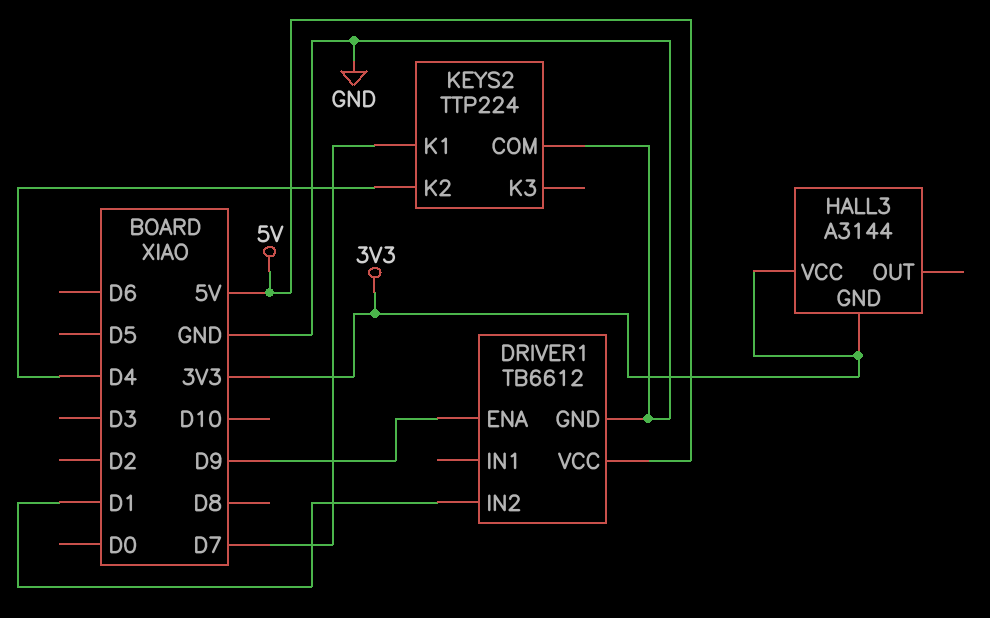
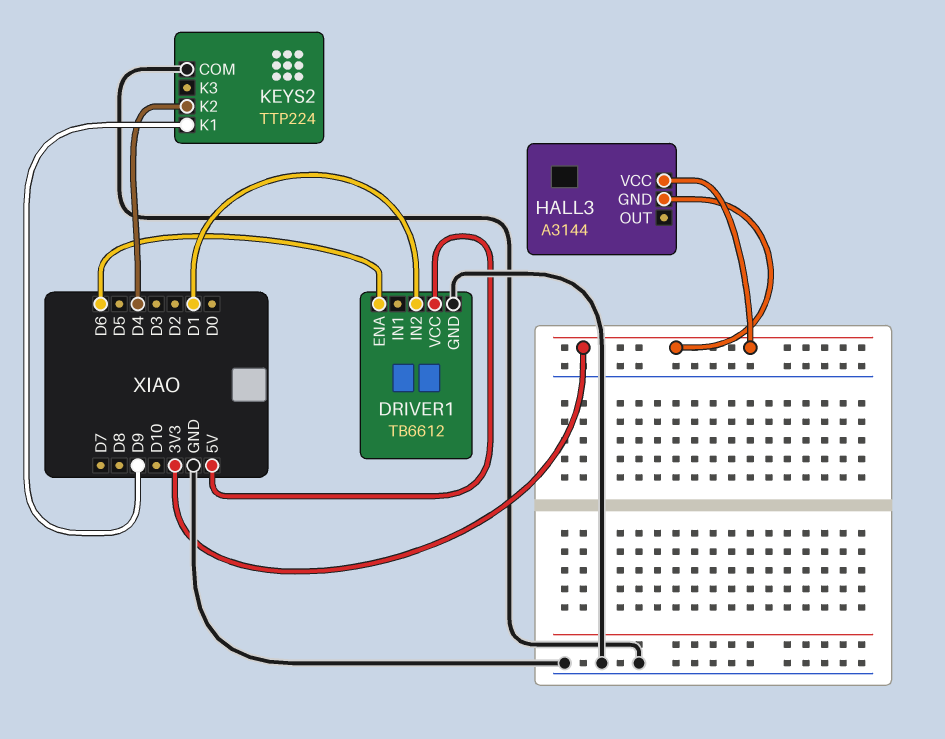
DRIVER1 pin ENA: D9 -> D6
KEYS2 pin K1: D7 -> D9

